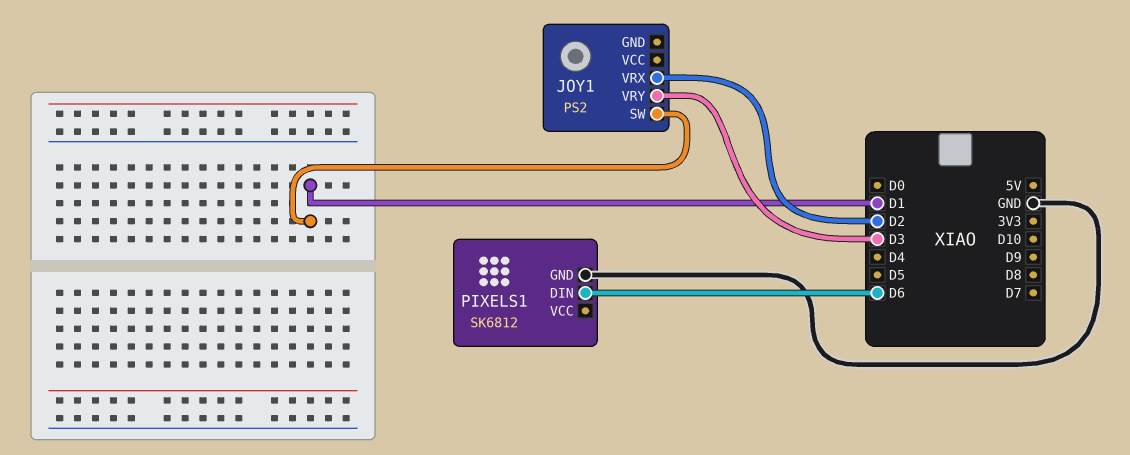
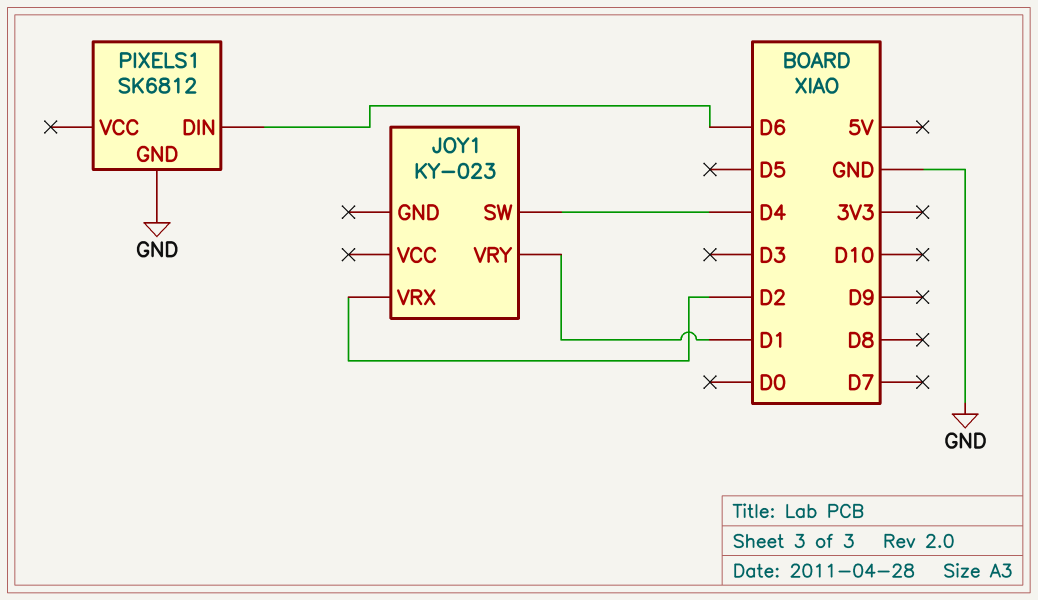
JOY1: PS2 -> KY-023
JOY1 pin SW: D1 -> D4
JOY1 pin VRY: D3 -> D1

